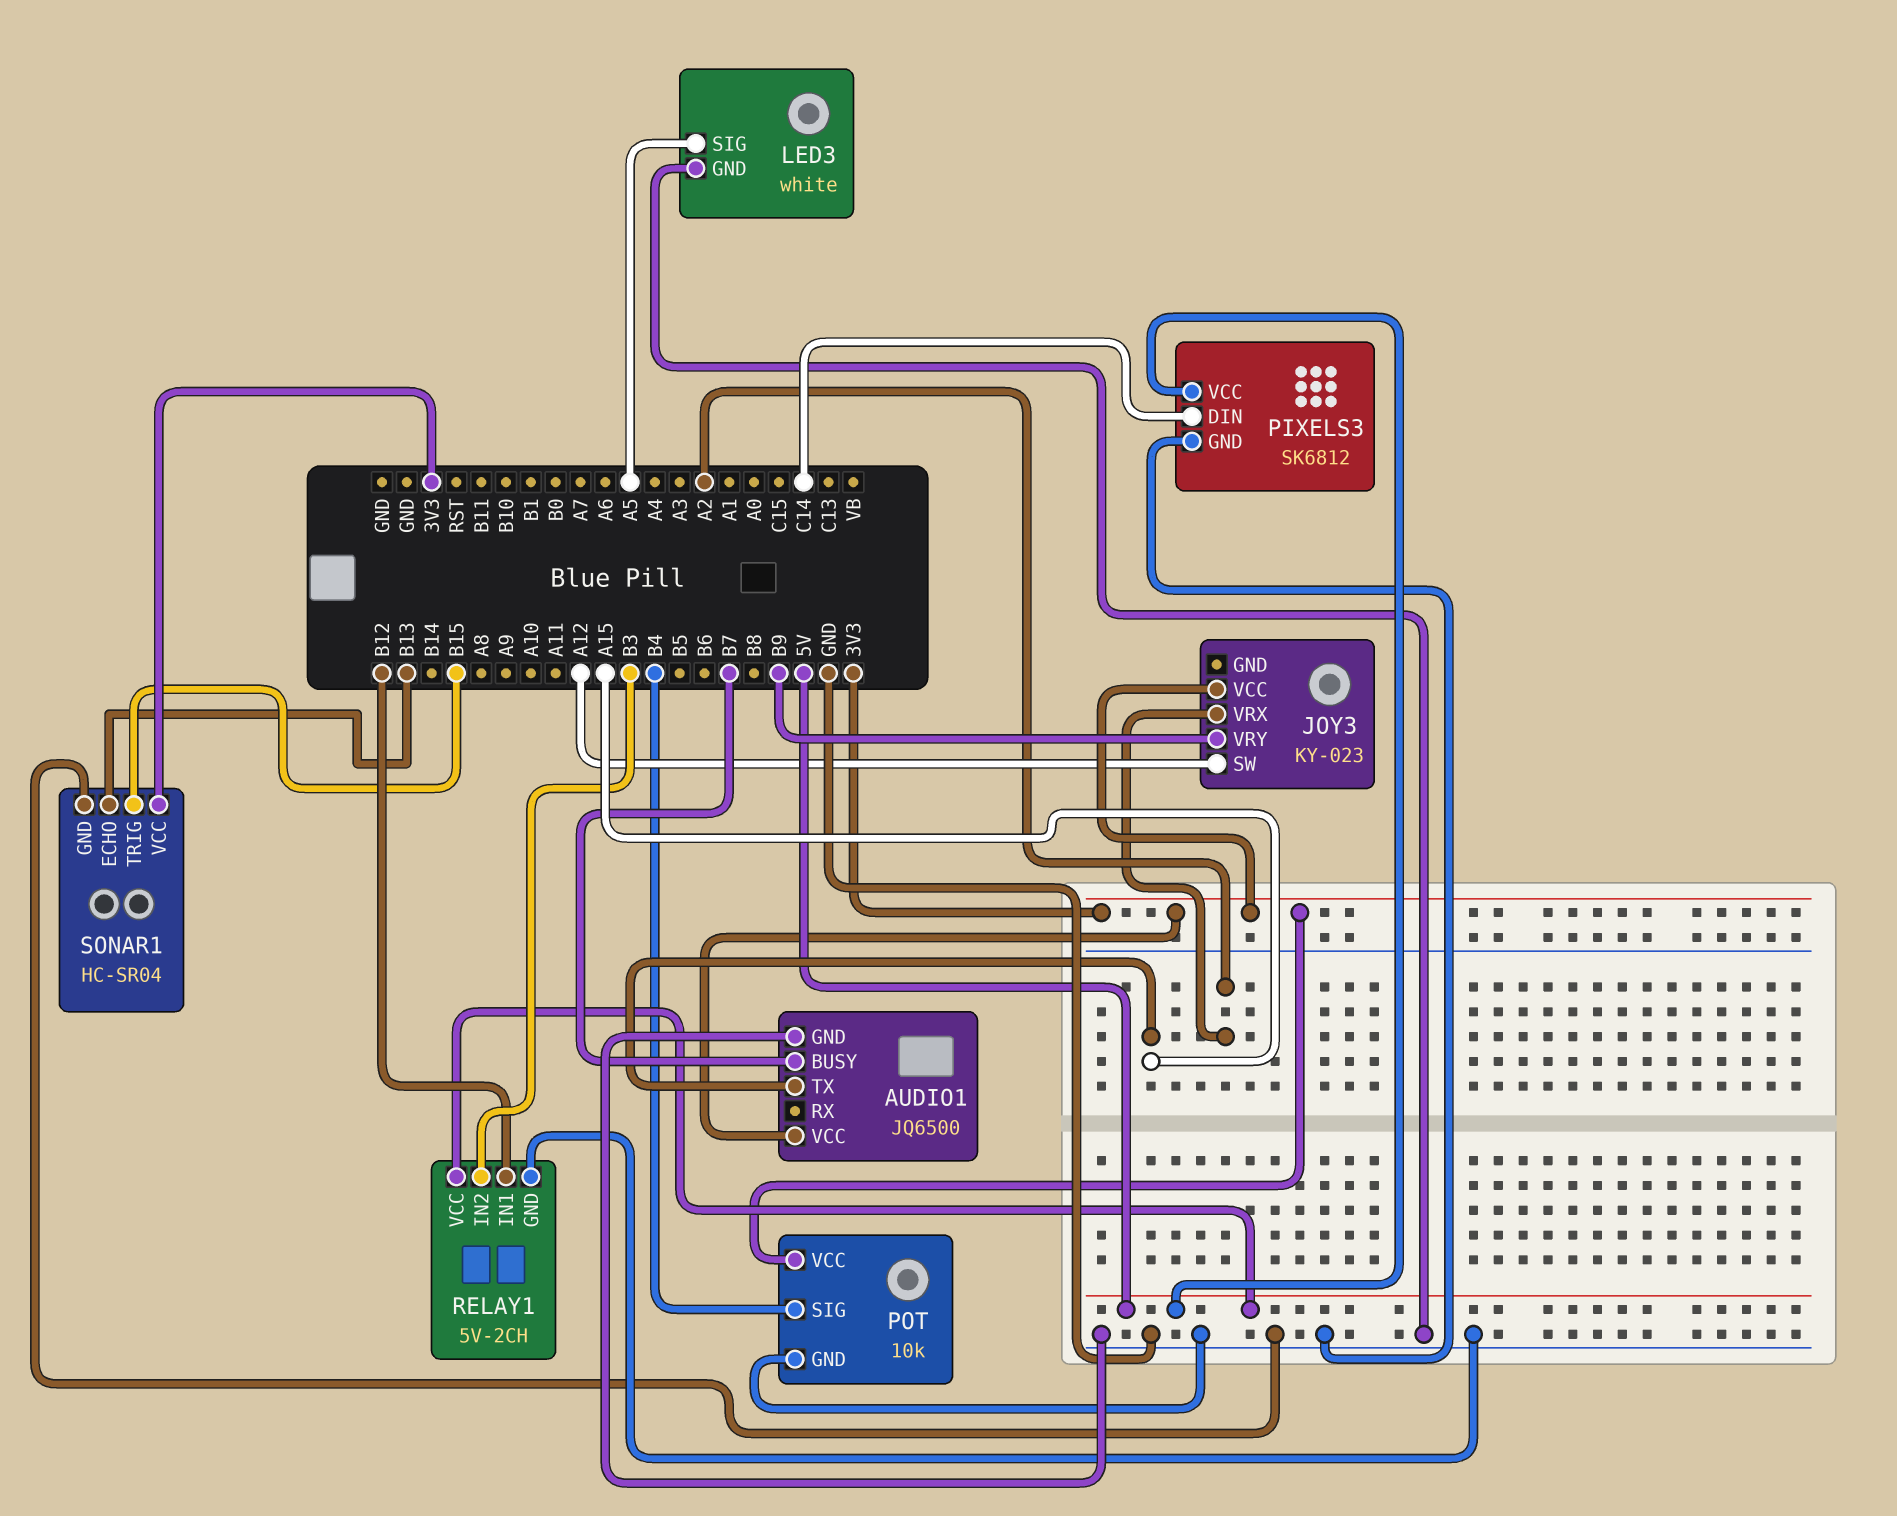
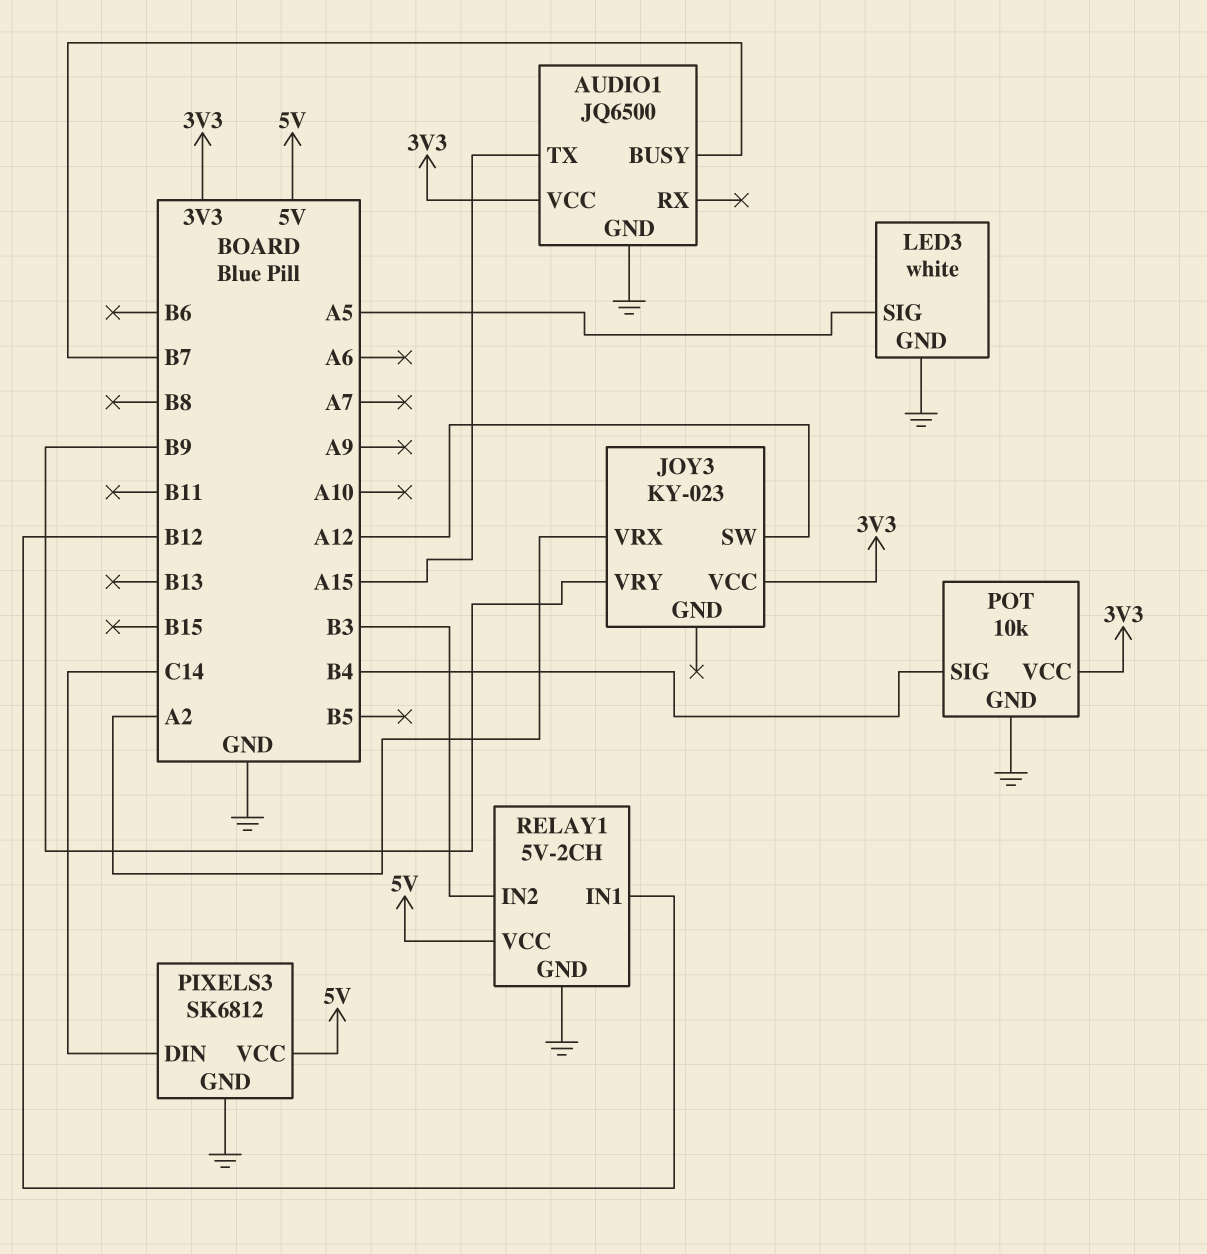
SONAR1: HC-SR04 -> none
SONAR1 pin ECHO: B13 -> none
SONAR1 pin GND: GND -> none
SONAR1 pin TRIG: B15 -> none
SONAR1 pin VCC: 3V3 -> none

